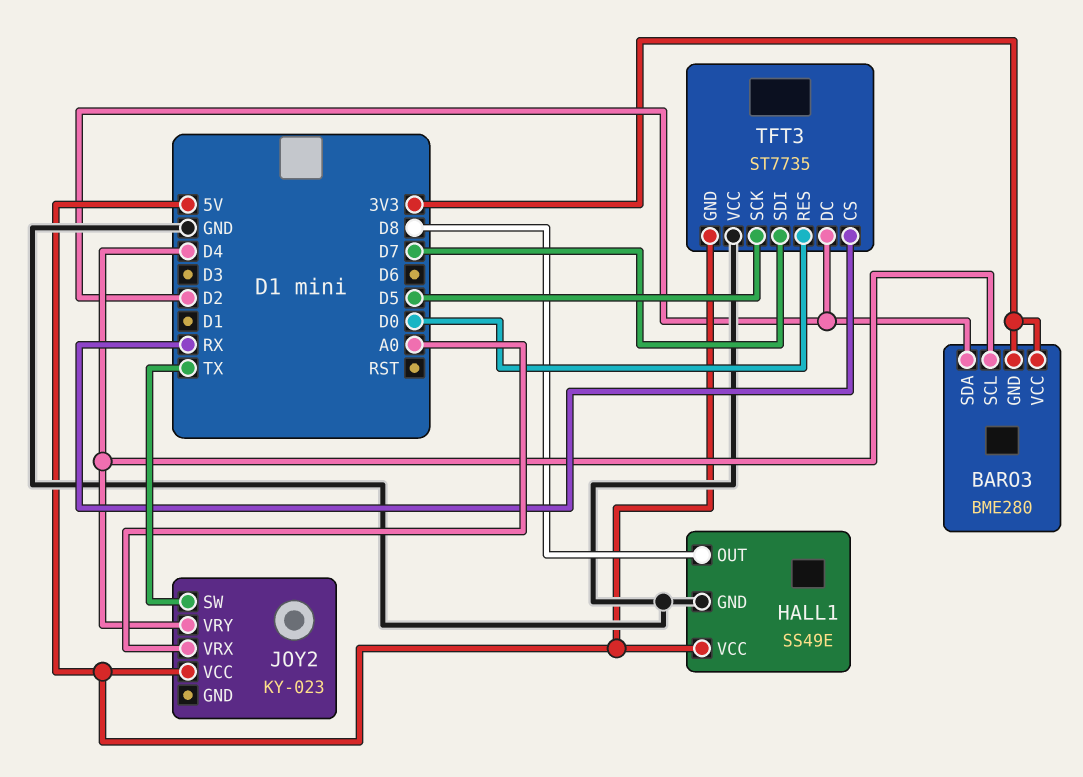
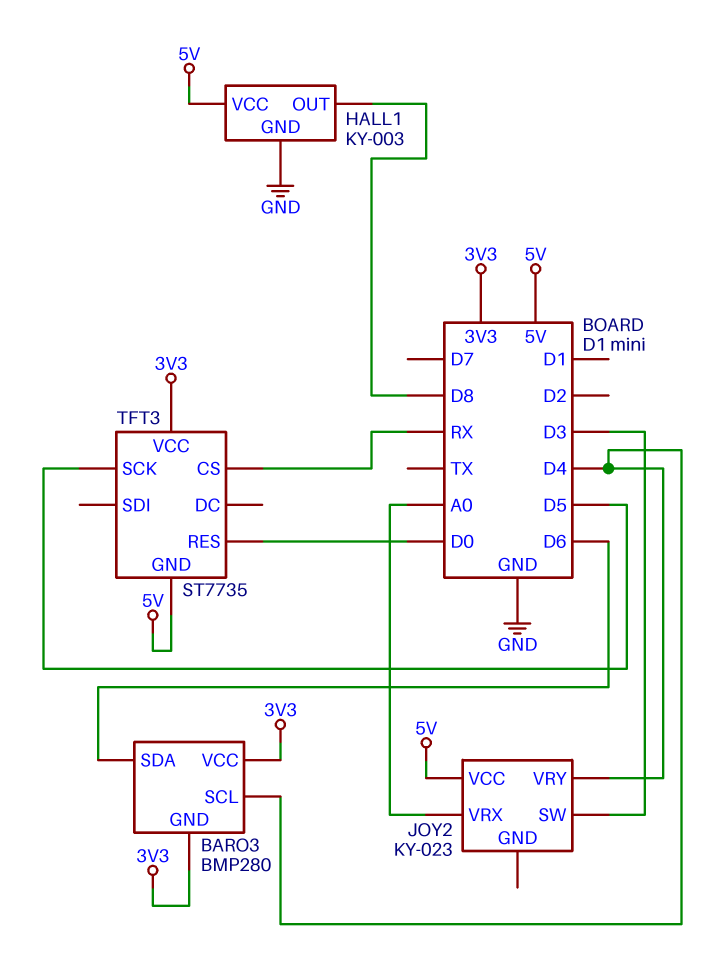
BARO3: BME280 -> BMP280
BARO3 pin SDA: D2 -> D6
HALL1: SS49E -> KY-003
JOY2 pin SW: TX -> D3
TFT3 pin DC: D2 -> none
TFT3 pin SDI: D7 -> none
TFT3 pin VCC: GND -> 3V3

